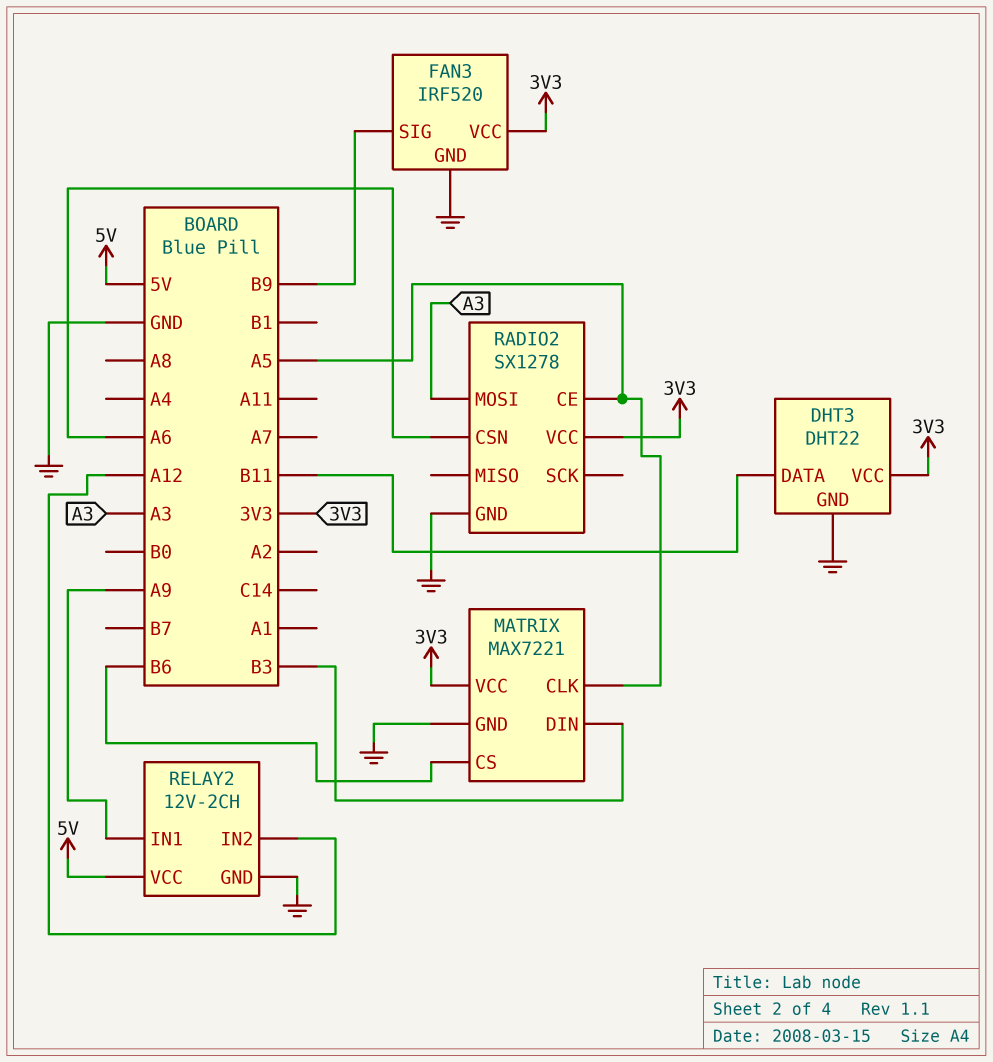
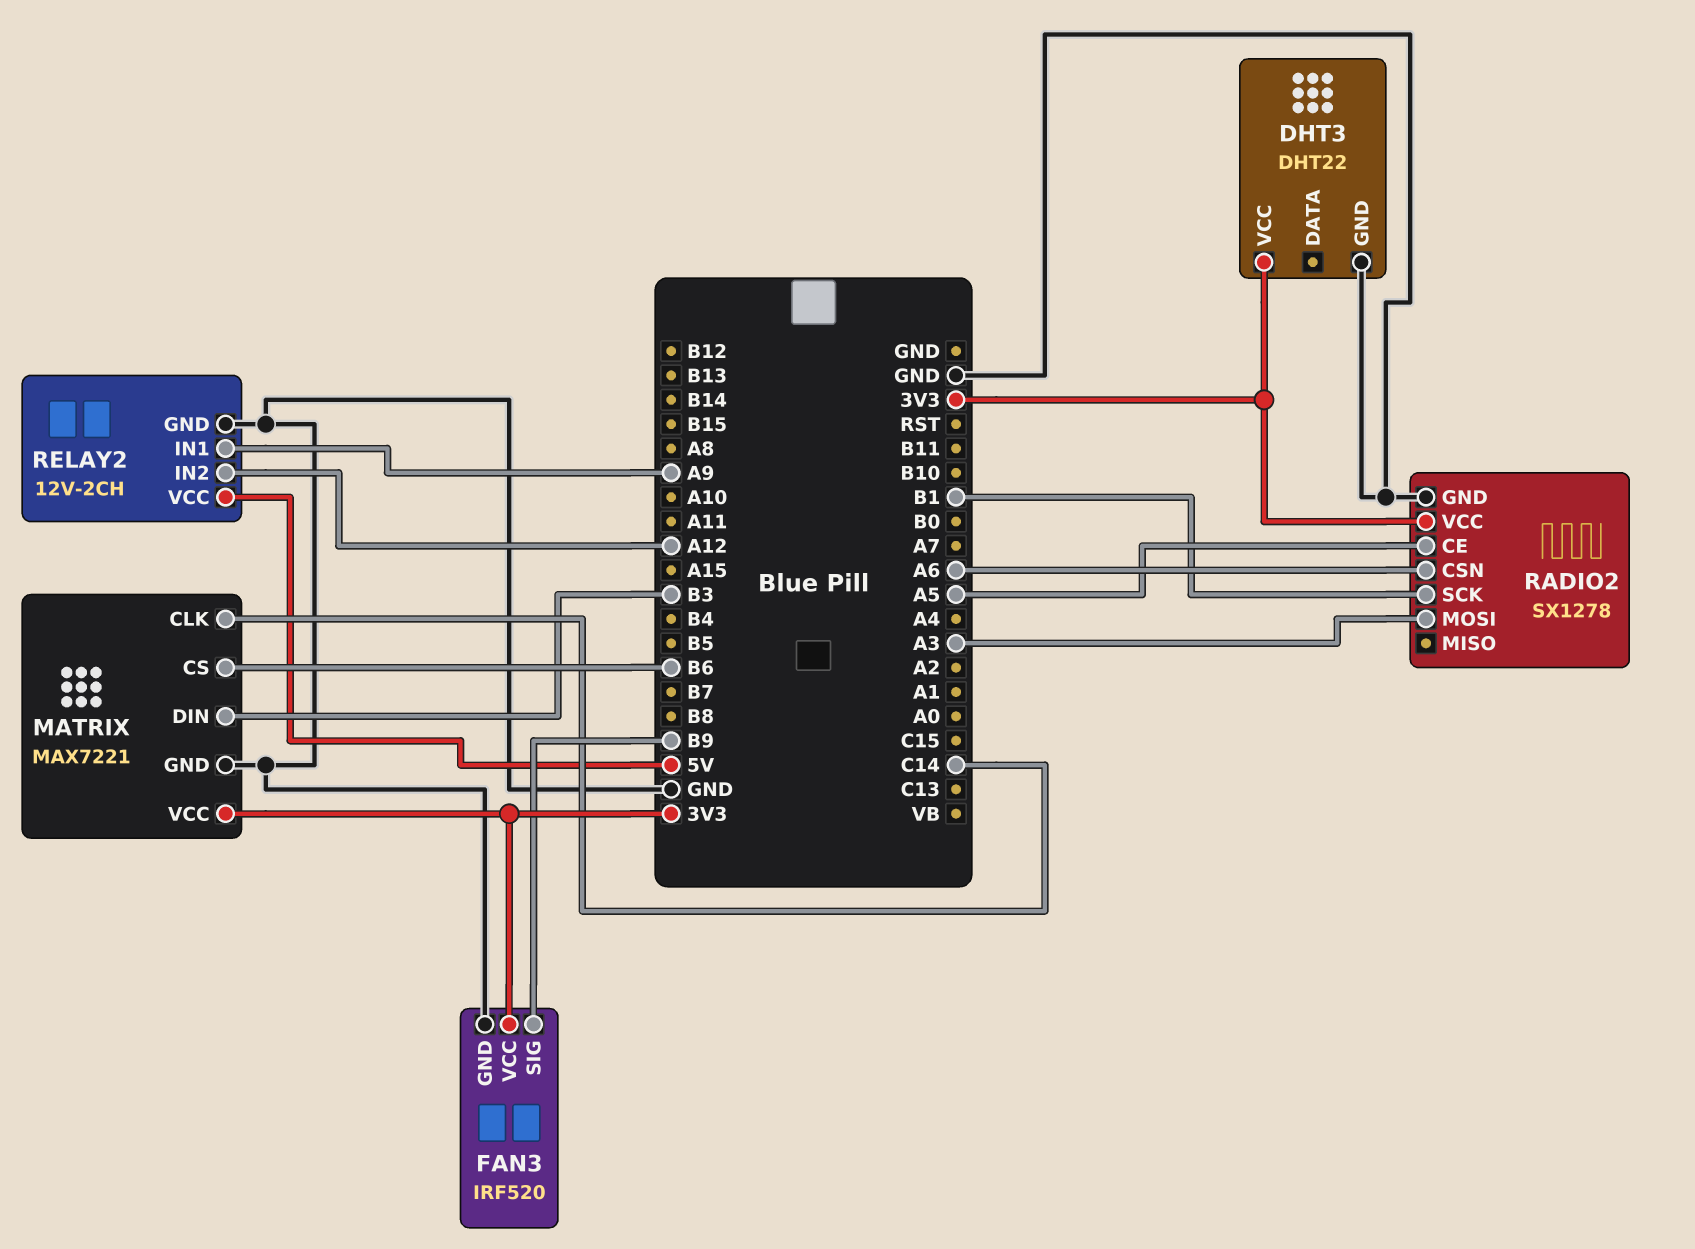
DHT3 pin DATA: B11 -> none
MATRIX pin CLK: A5 -> C14
RADIO2 pin SCK: none -> B1

